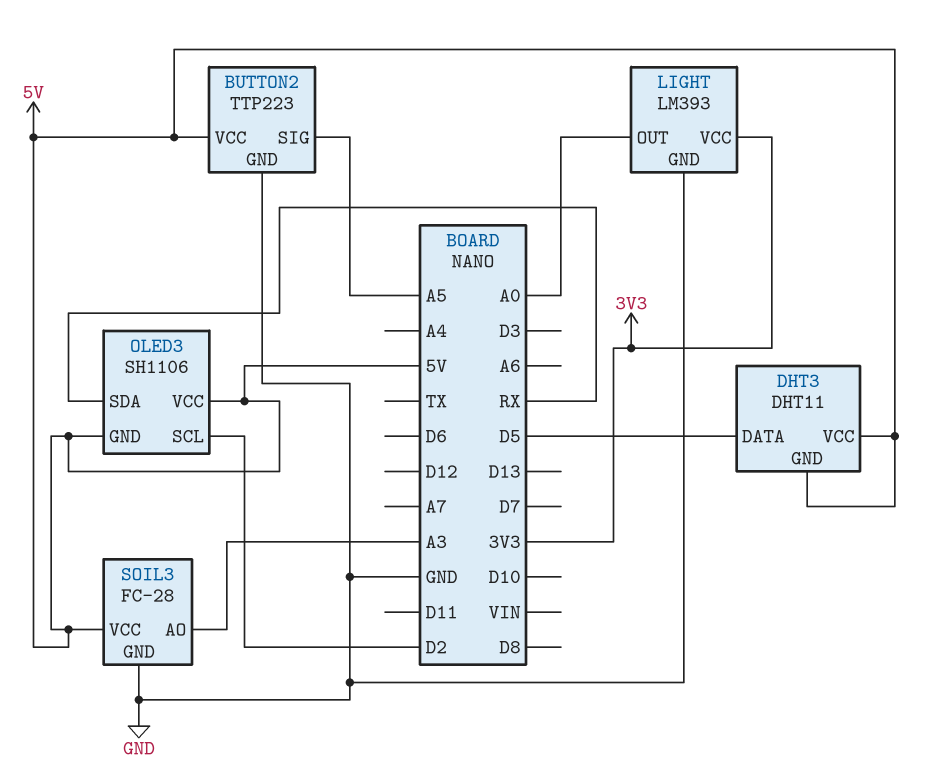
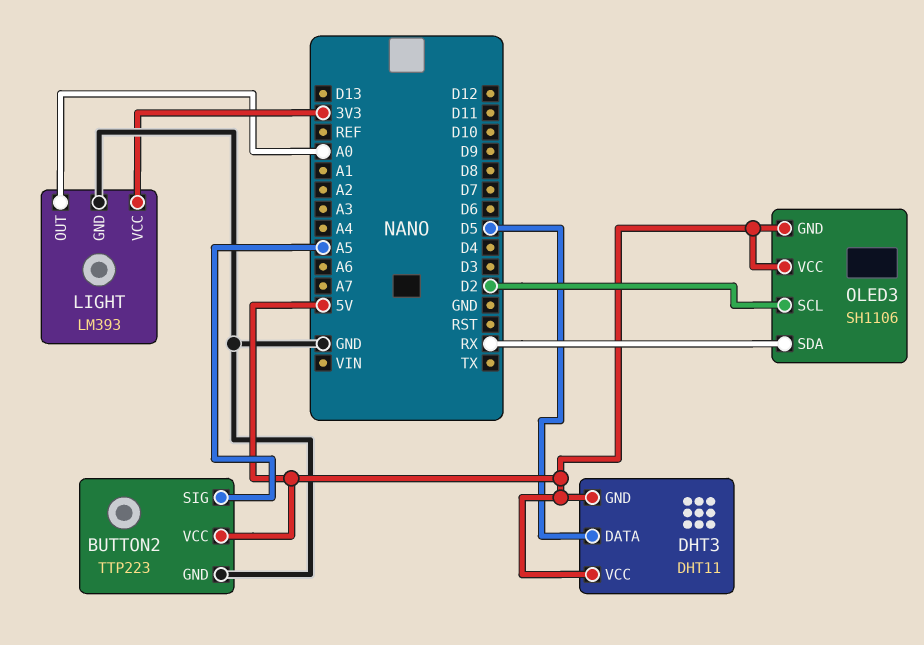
SOIL3: FC-28 -> none
SOIL3 pin AO: A3 -> none
SOIL3 pin GND: GND -> none
SOIL3 pin VCC: 5V -> none

